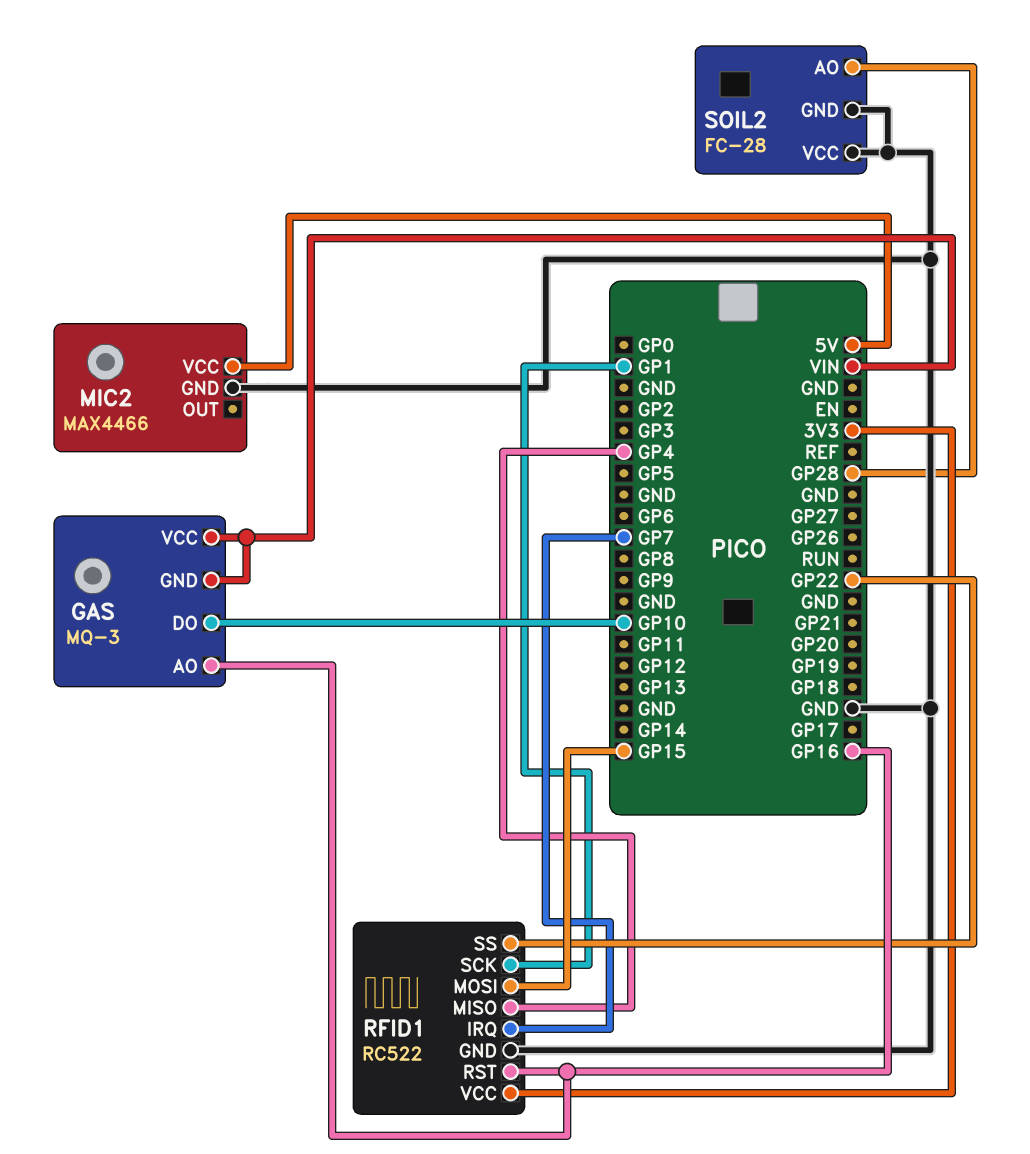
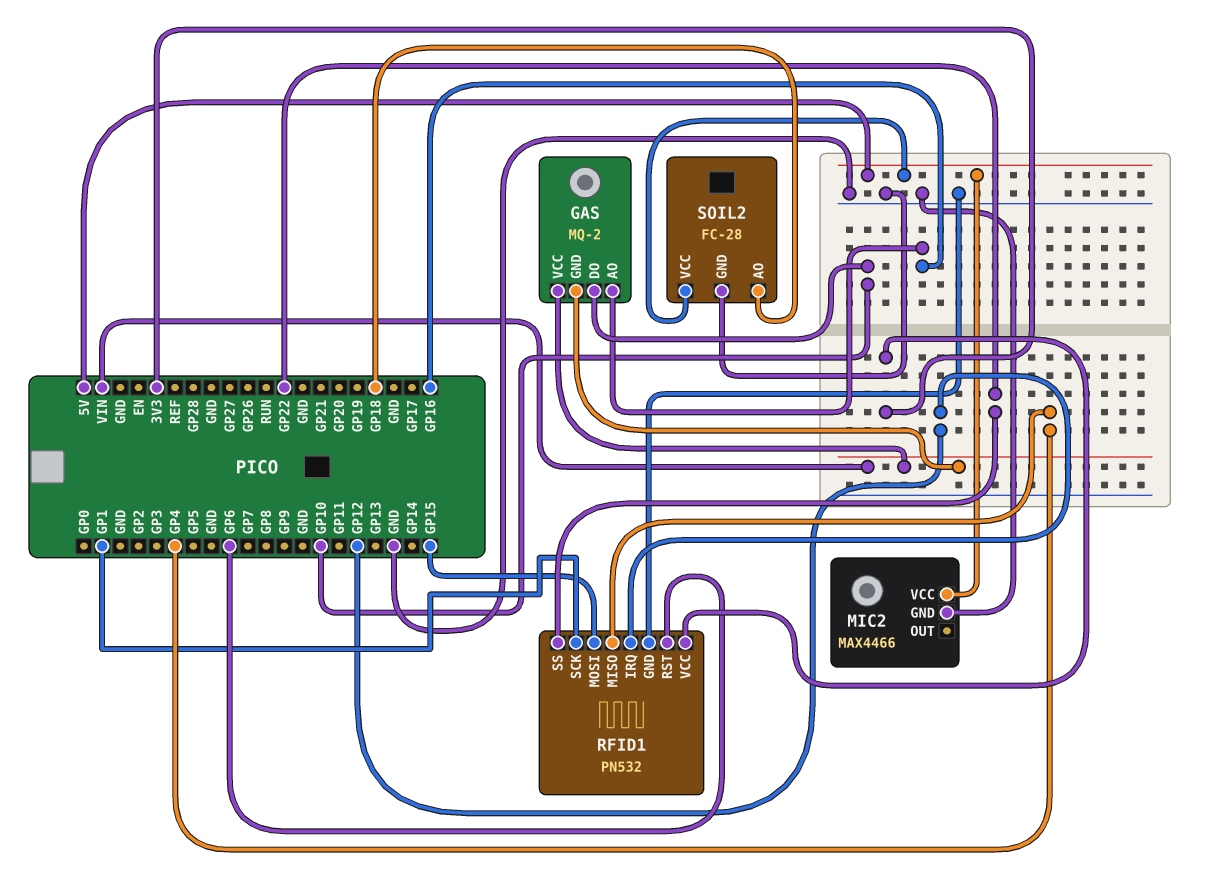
GAS: MQ-3 -> MQ-2
RFID1: RC522 -> PN532
RFID1 pin IRQ: GP7 -> GP12
RFID1 pin RST: GP16 -> GP6
SOIL2 pin AO: GP28 -> GP18
SOIL2 pin VCC: GND -> 5V

